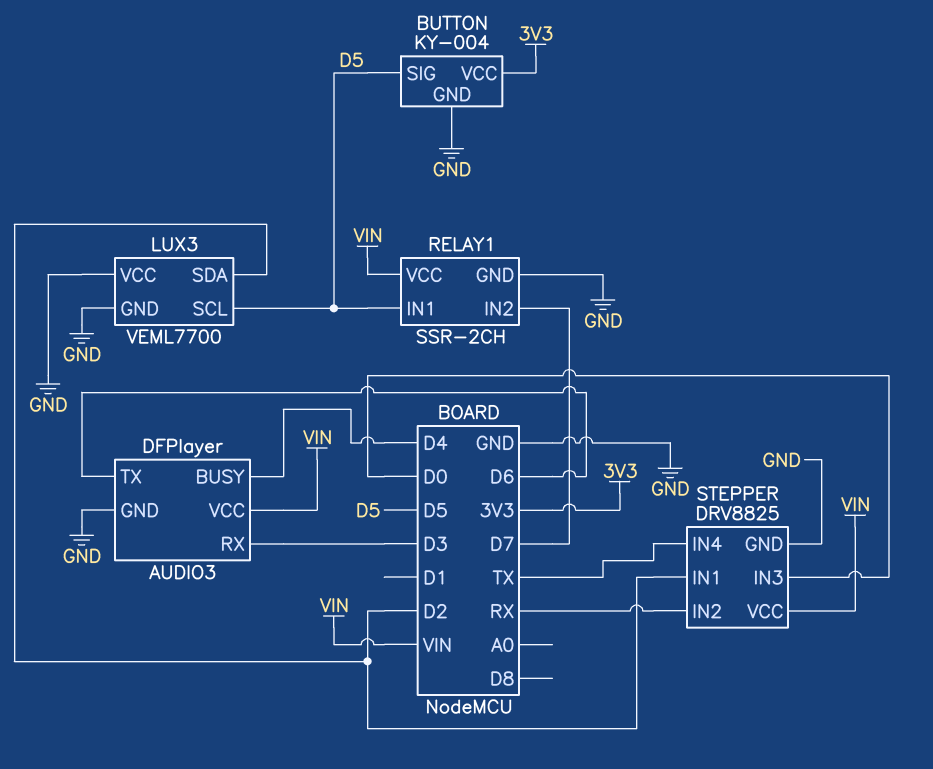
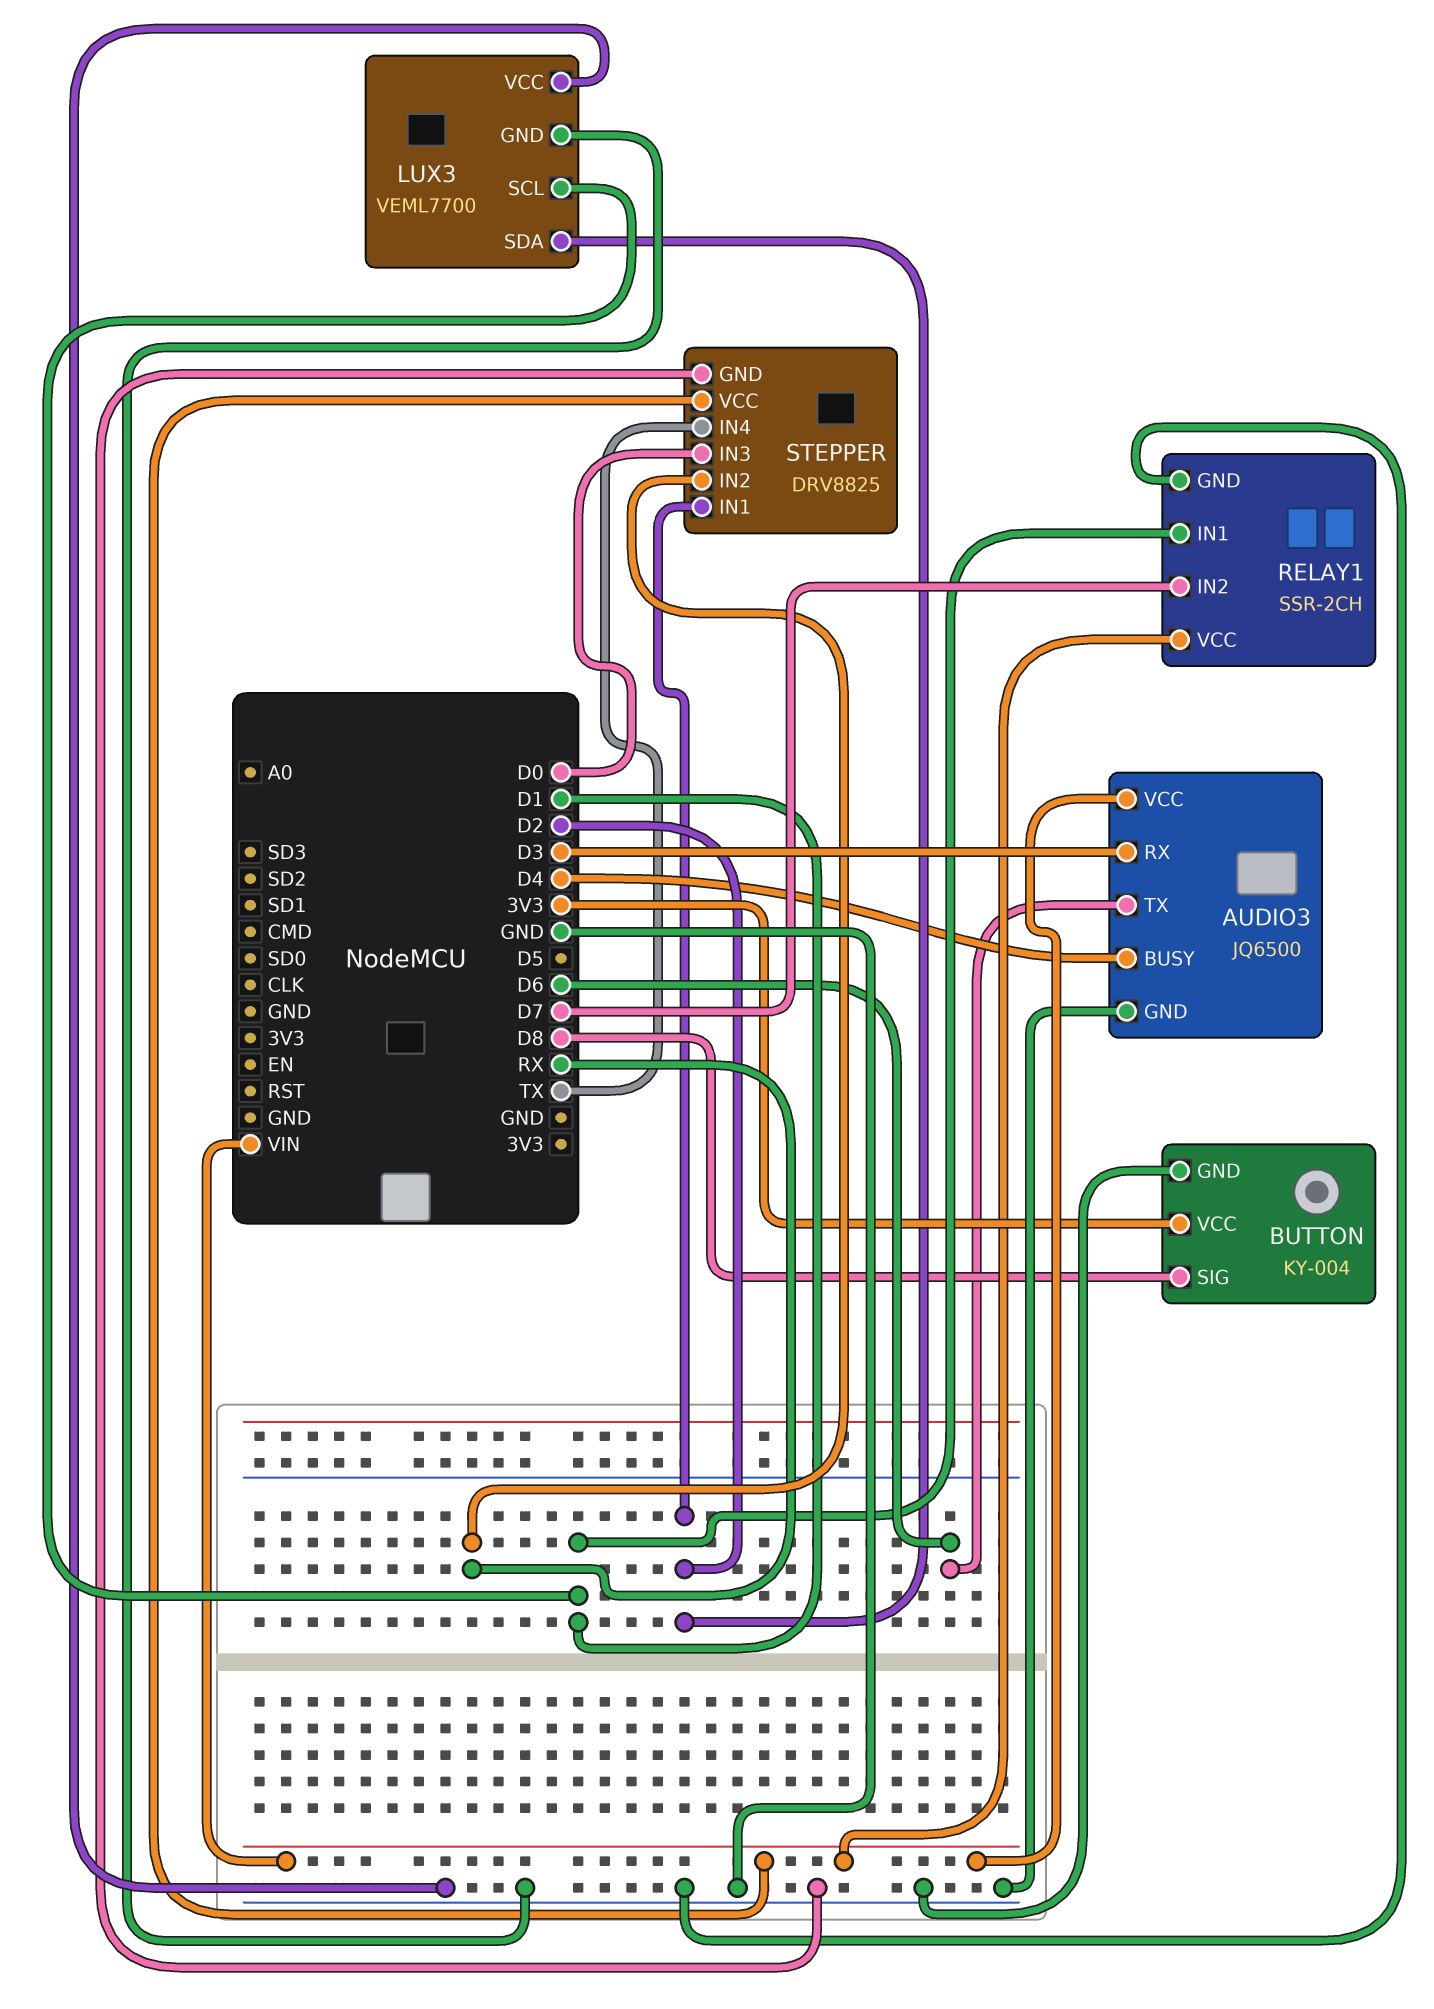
AUDIO3: DFPlayer -> JQ6500
BUTTON pin SIG: D5 -> D8
LUX3 pin SCL: D5 -> D1
RELAY1 pin IN1: D5 -> D1

